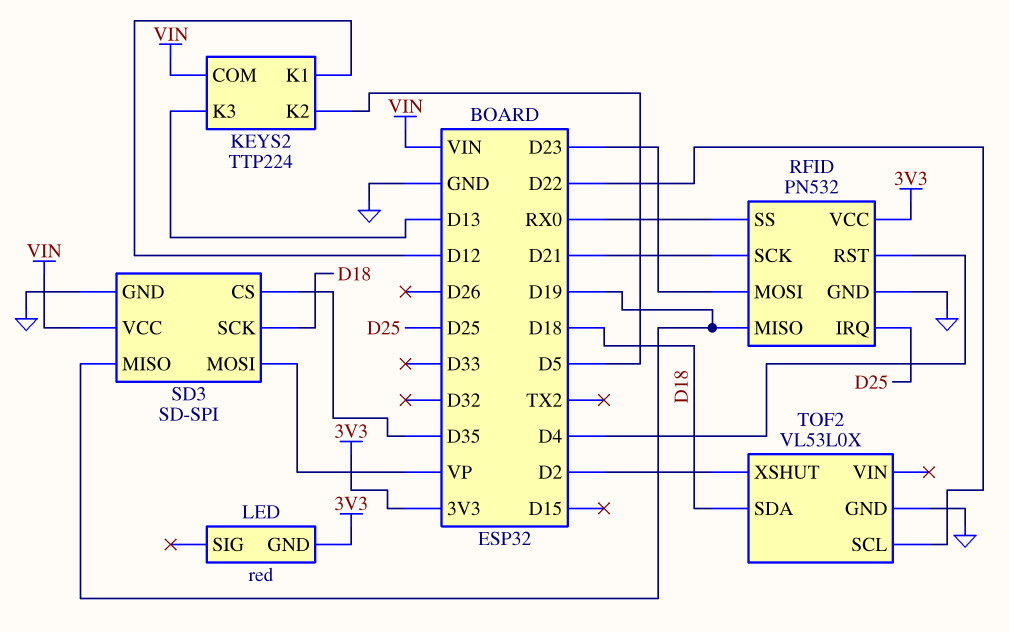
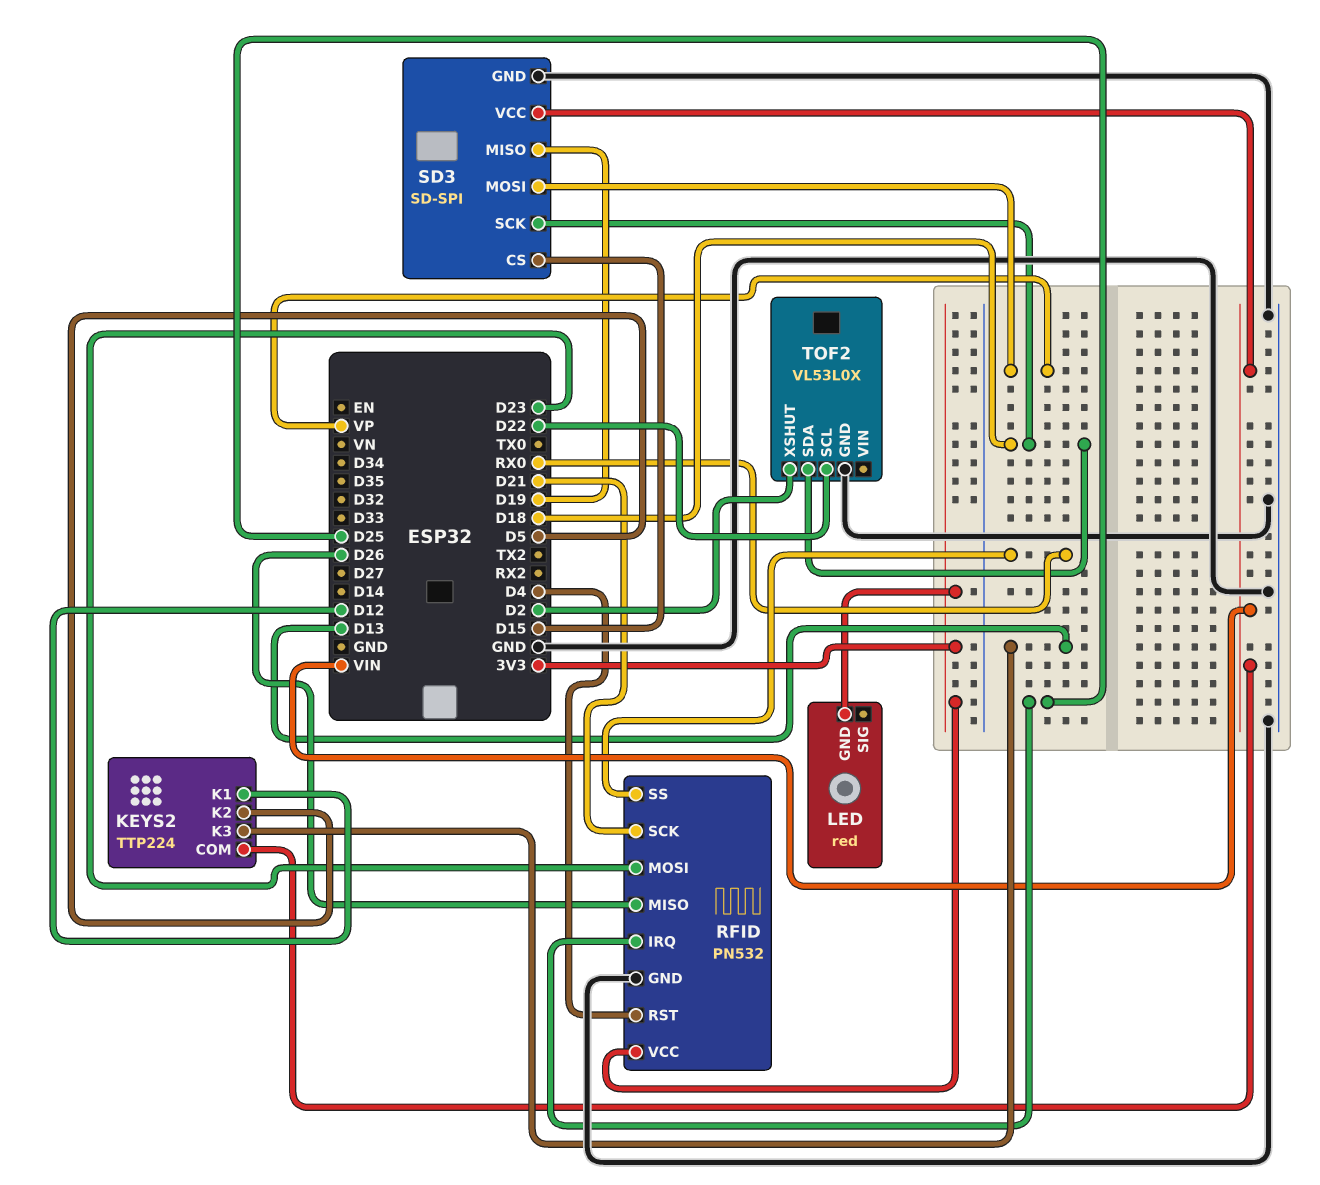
RFID pin MISO: D19 -> D26
SD3 pin CS: D35 -> D15

